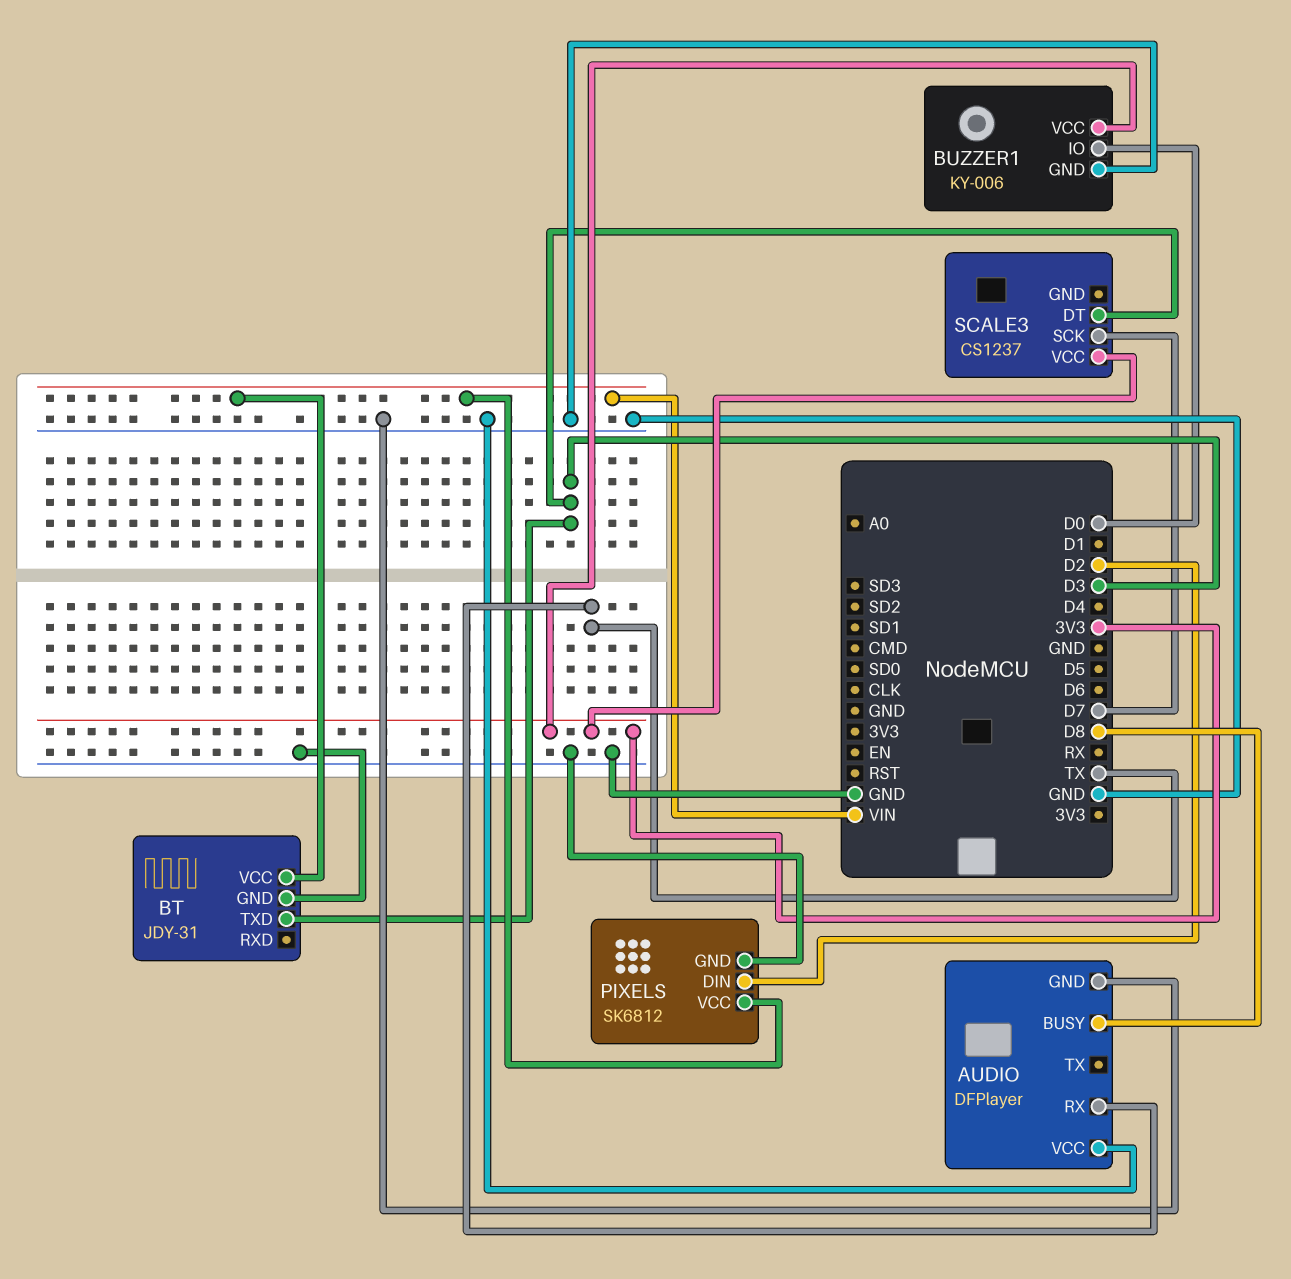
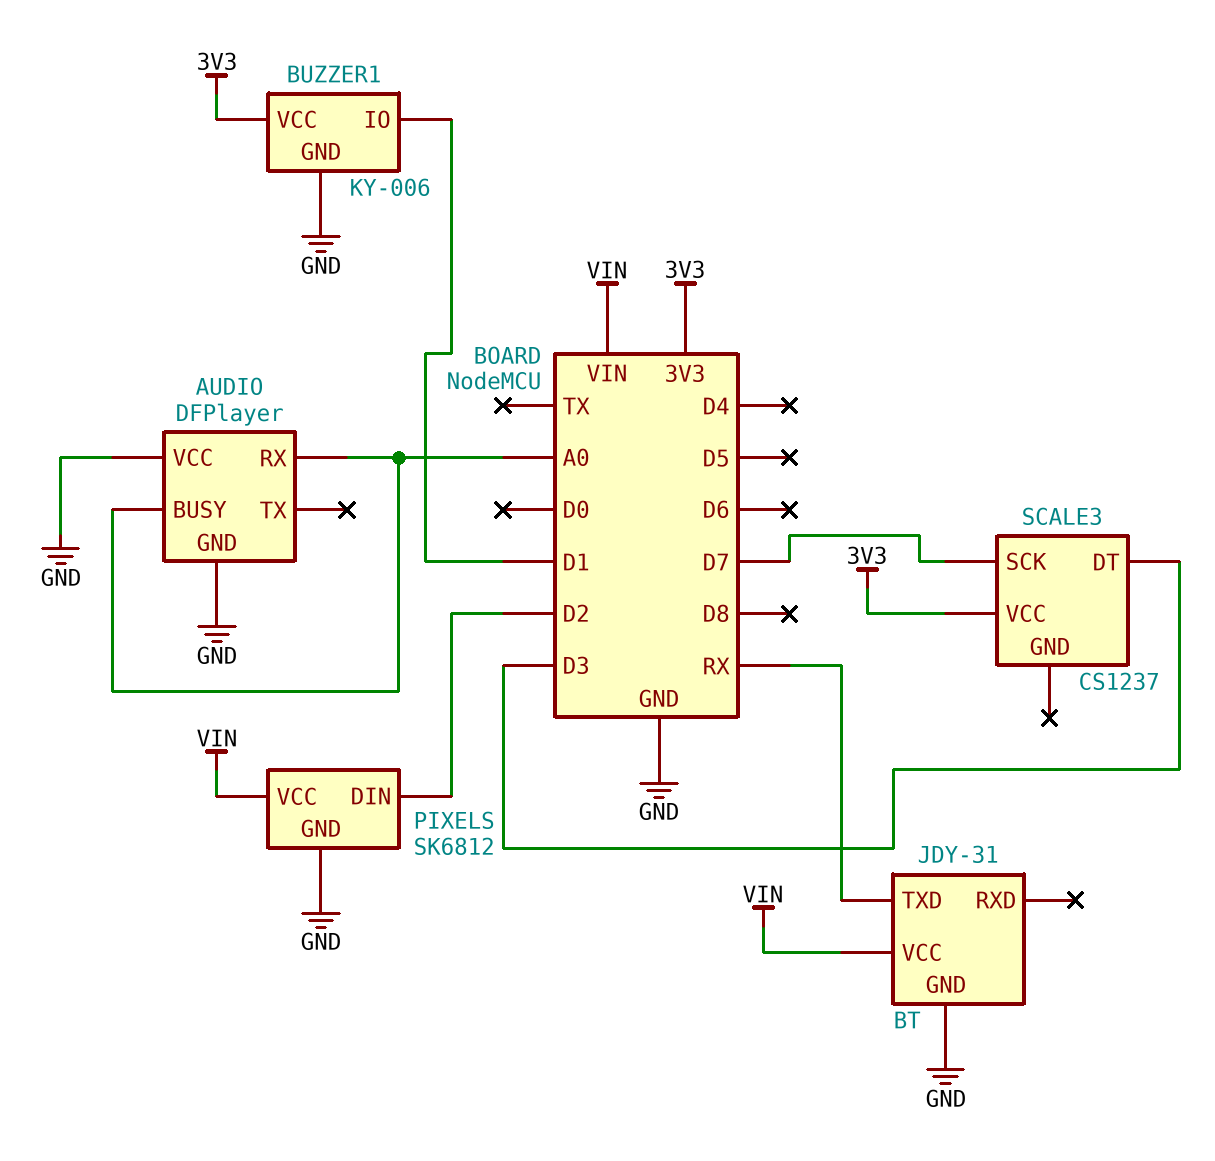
AUDIO pin BUSY: D8 -> A0
AUDIO pin RX: TX -> A0
BT pin TXD: D3 -> RX
BUZZER1 pin IO: D0 -> D1

